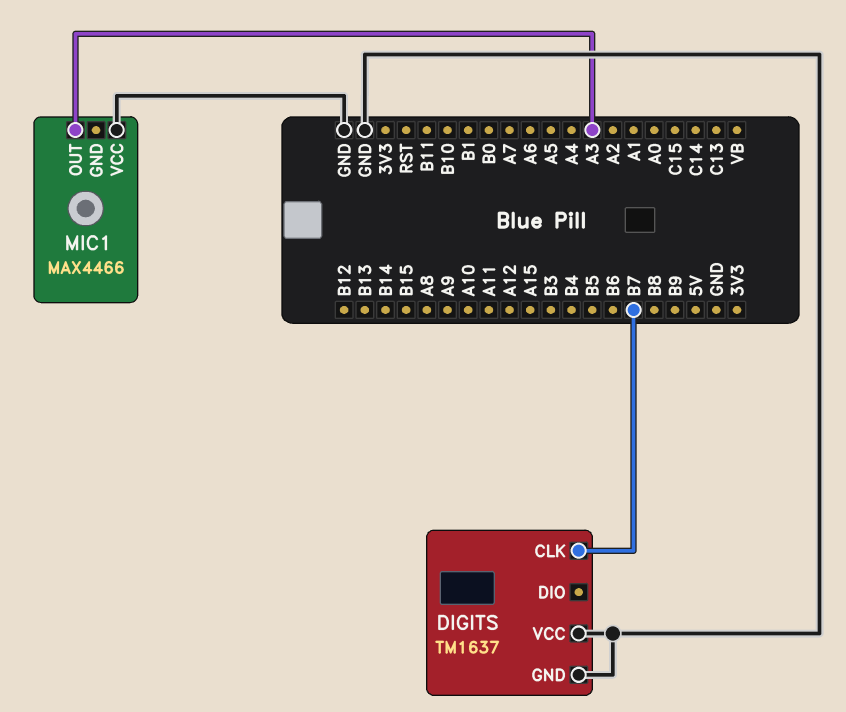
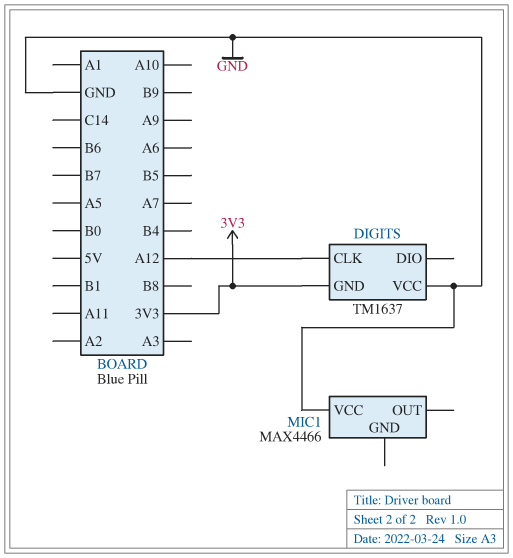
DIGITS pin CLK: B7 -> A12
DIGITS pin GND: GND -> 3V3
MIC1 pin OUT: A3 -> none

